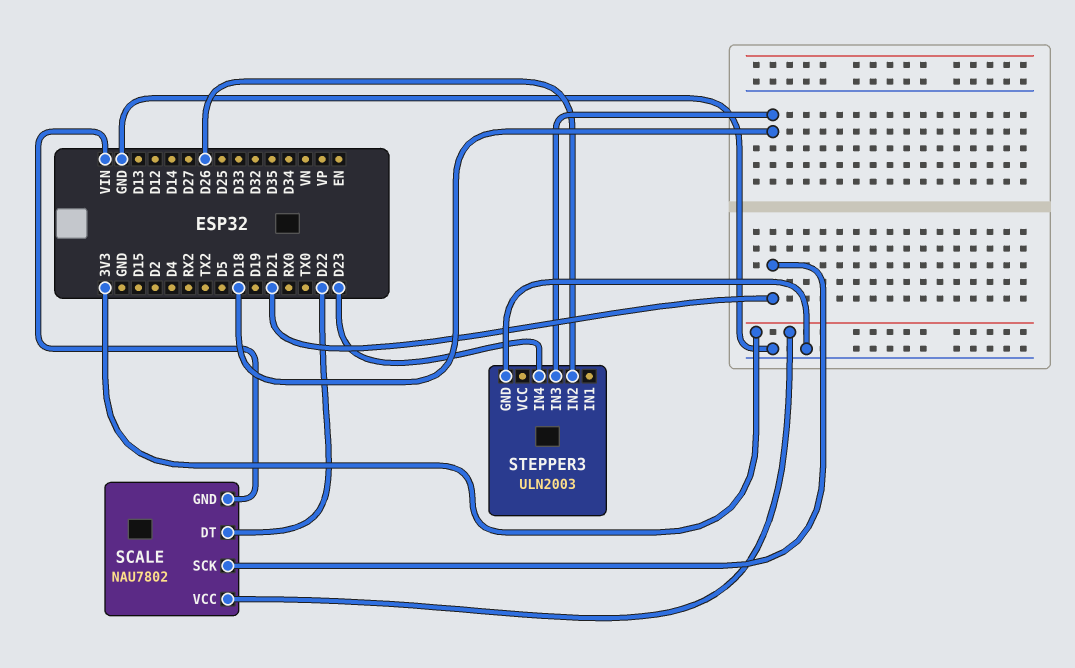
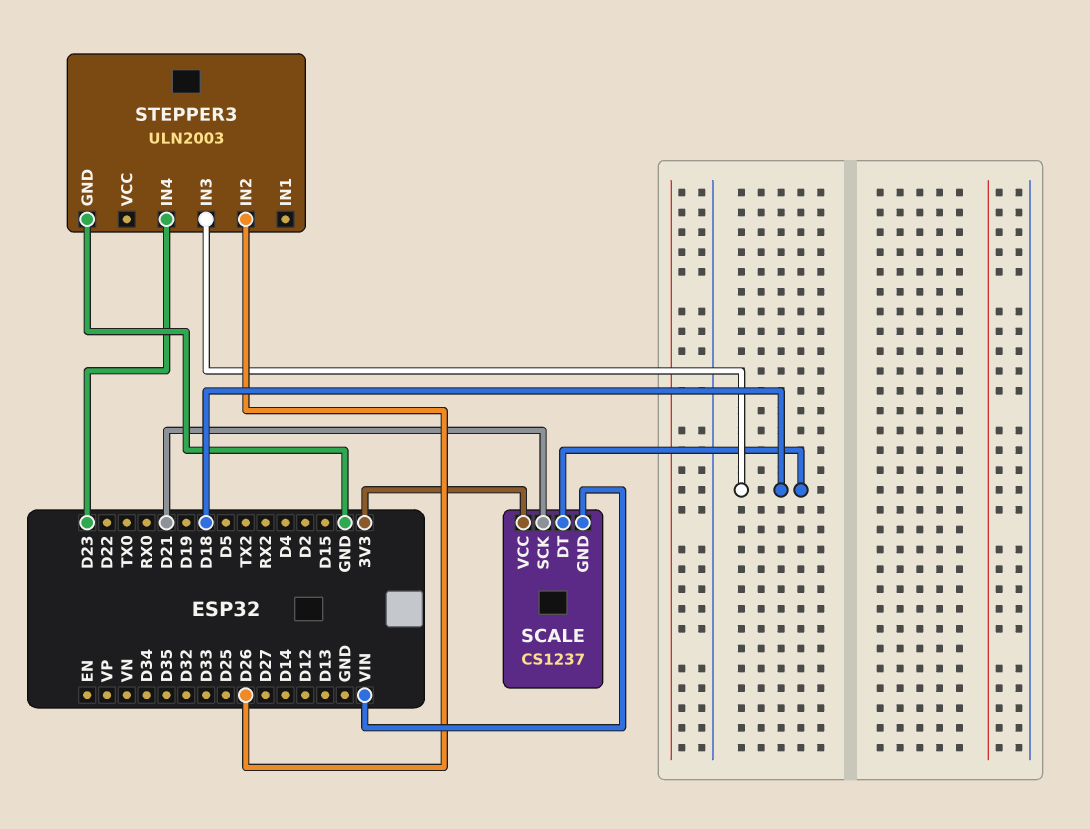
SCALE: NAU7802 -> CS1237
SCALE pin DT: D22 -> D18

